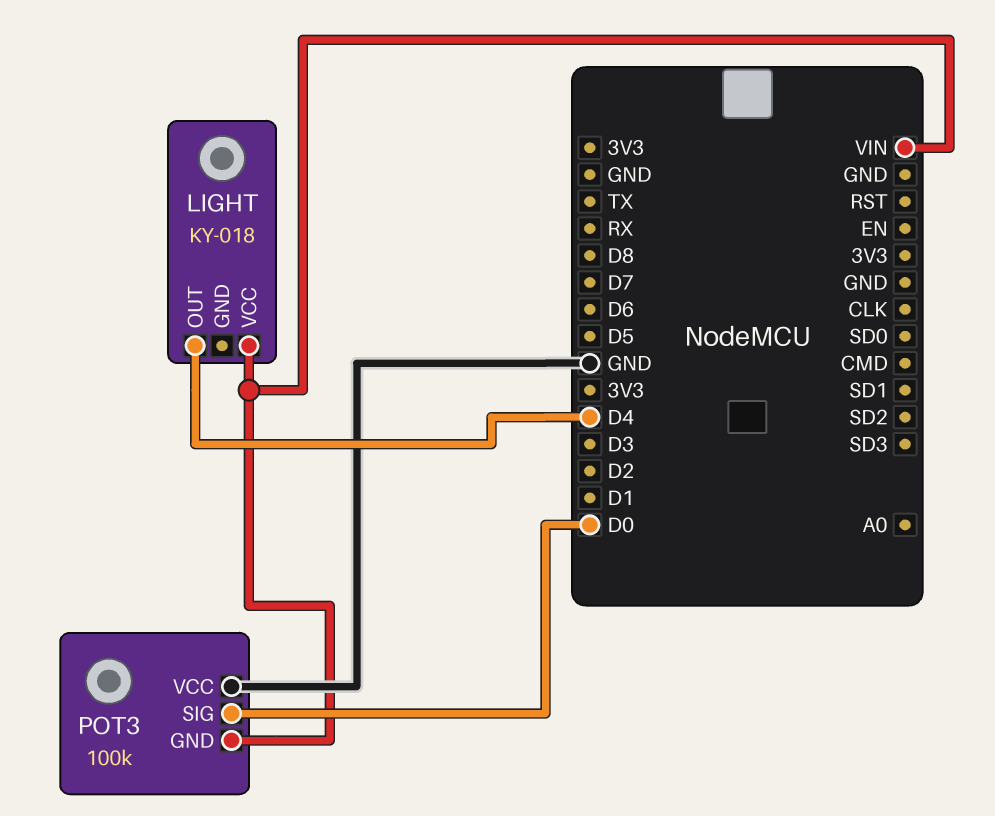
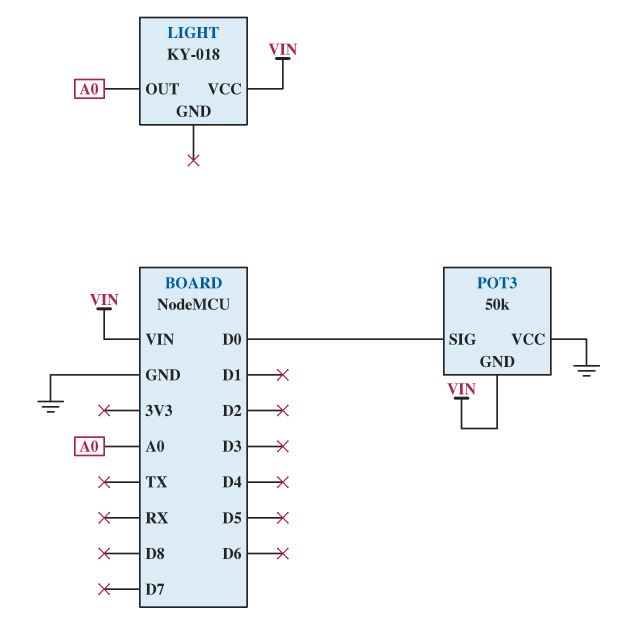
LIGHT pin OUT: D4 -> A0
POT3: 100k -> 50k

